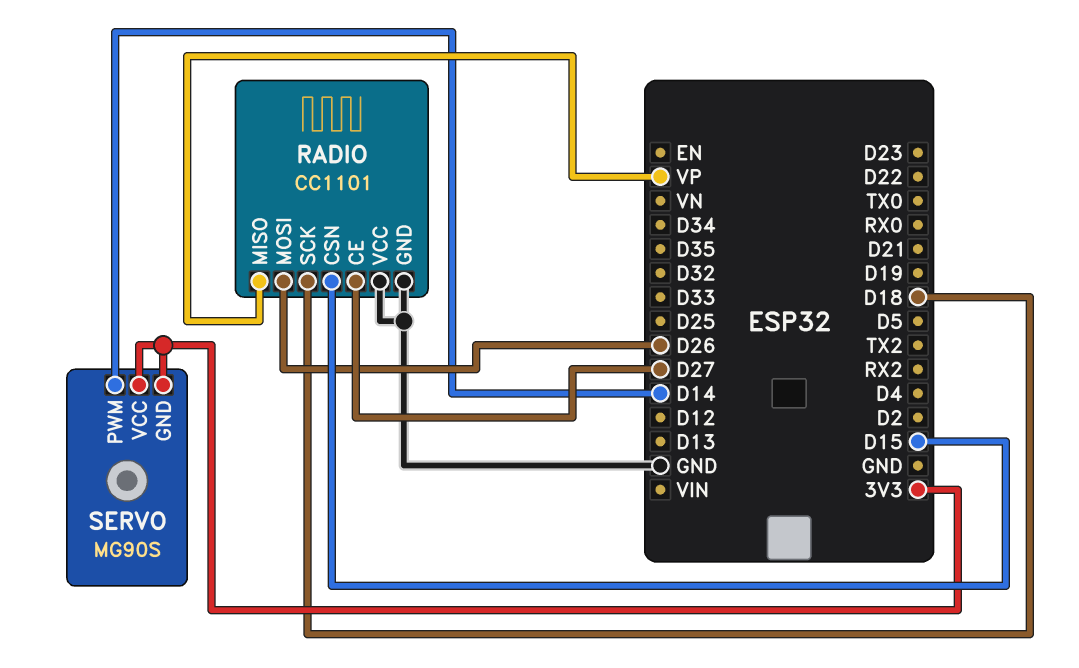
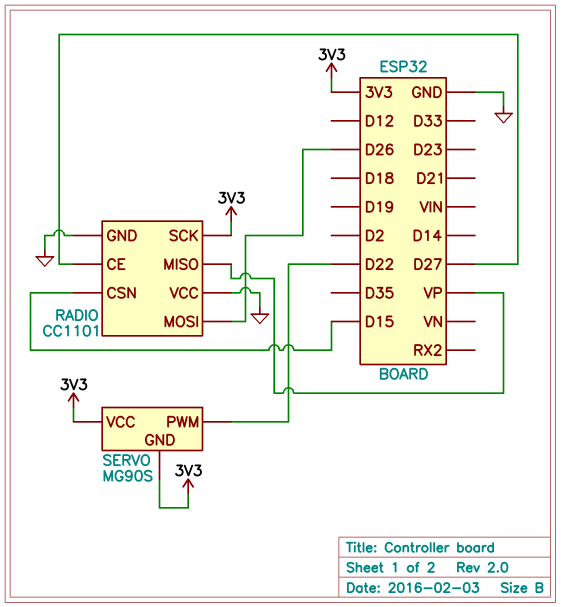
RADIO pin SCK: D18 -> 3V3
SERVO pin PWM: D14 -> D22

